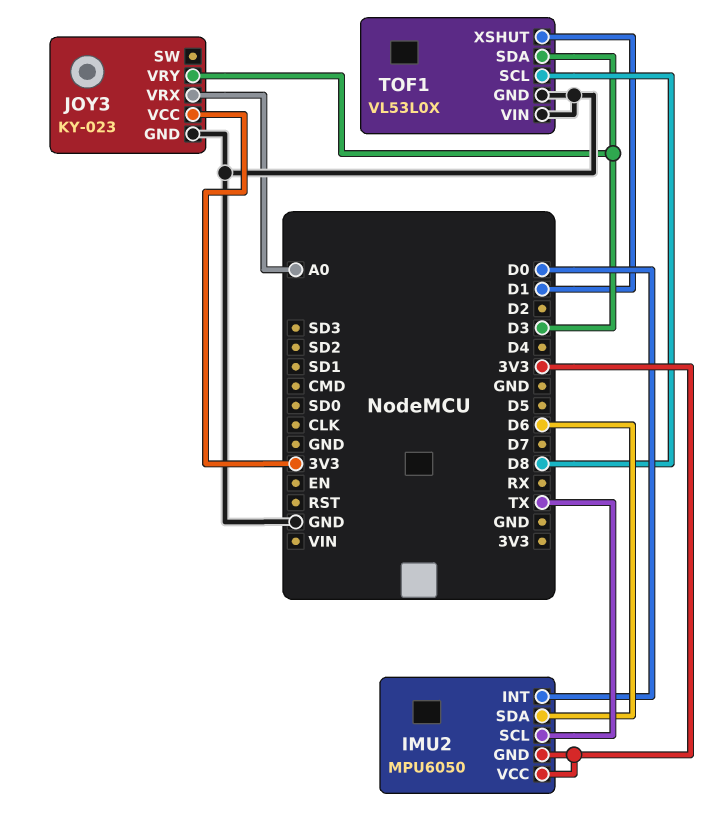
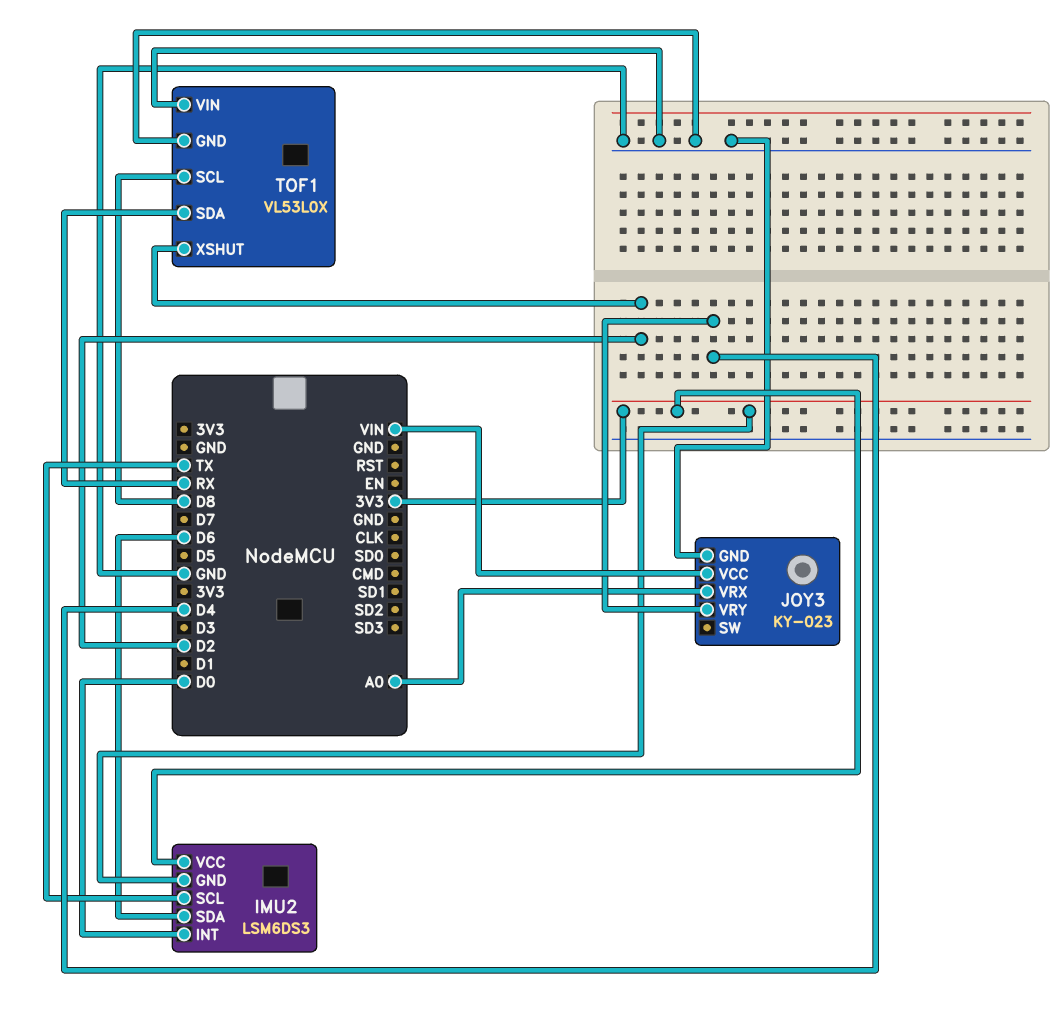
IMU2: MPU6050 -> LSM6DS3
JOY3 pin VCC: 3V3 -> VIN
JOY3 pin VRY: D3 -> D4
TOF1 pin SDA: D3 -> RX
TOF1 pin XSHUT: D1 -> D2

